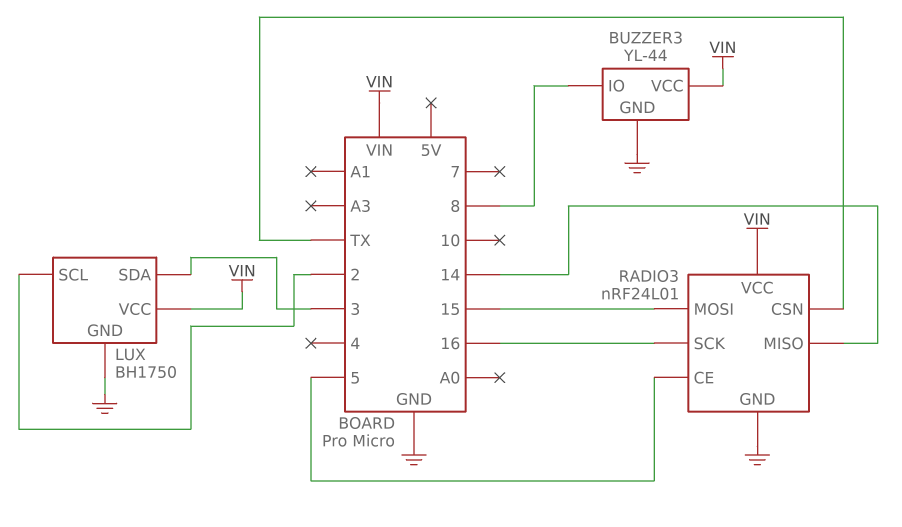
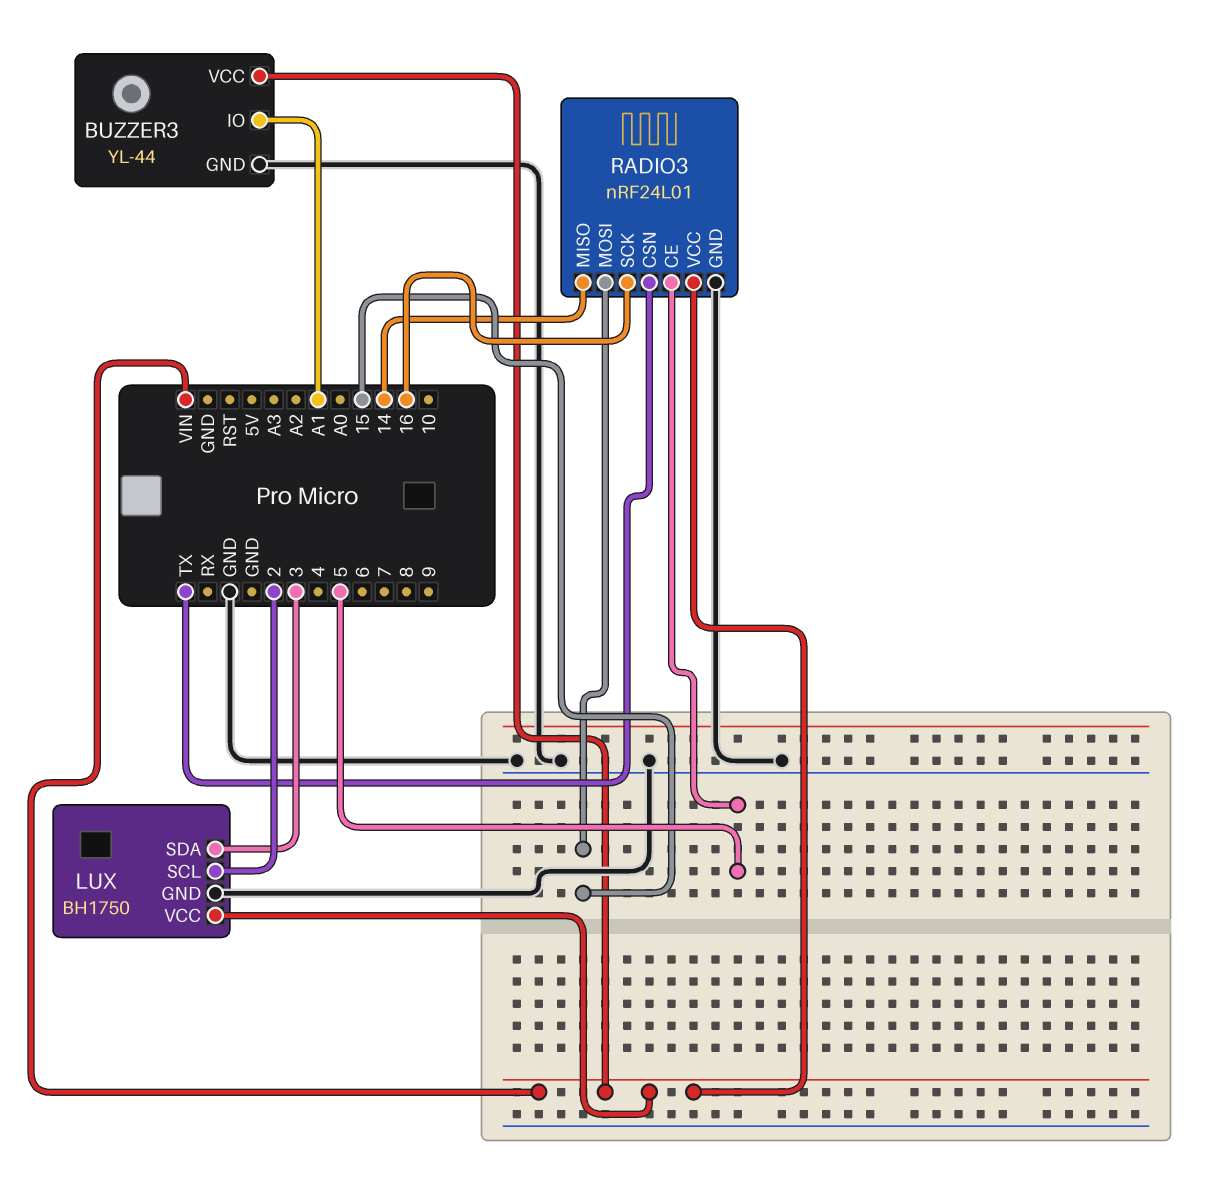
BUZZER3 pin IO: 8 -> A1

